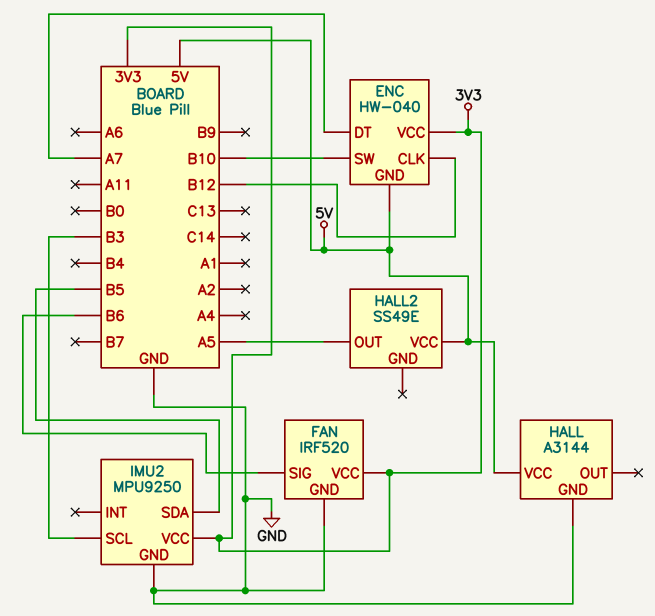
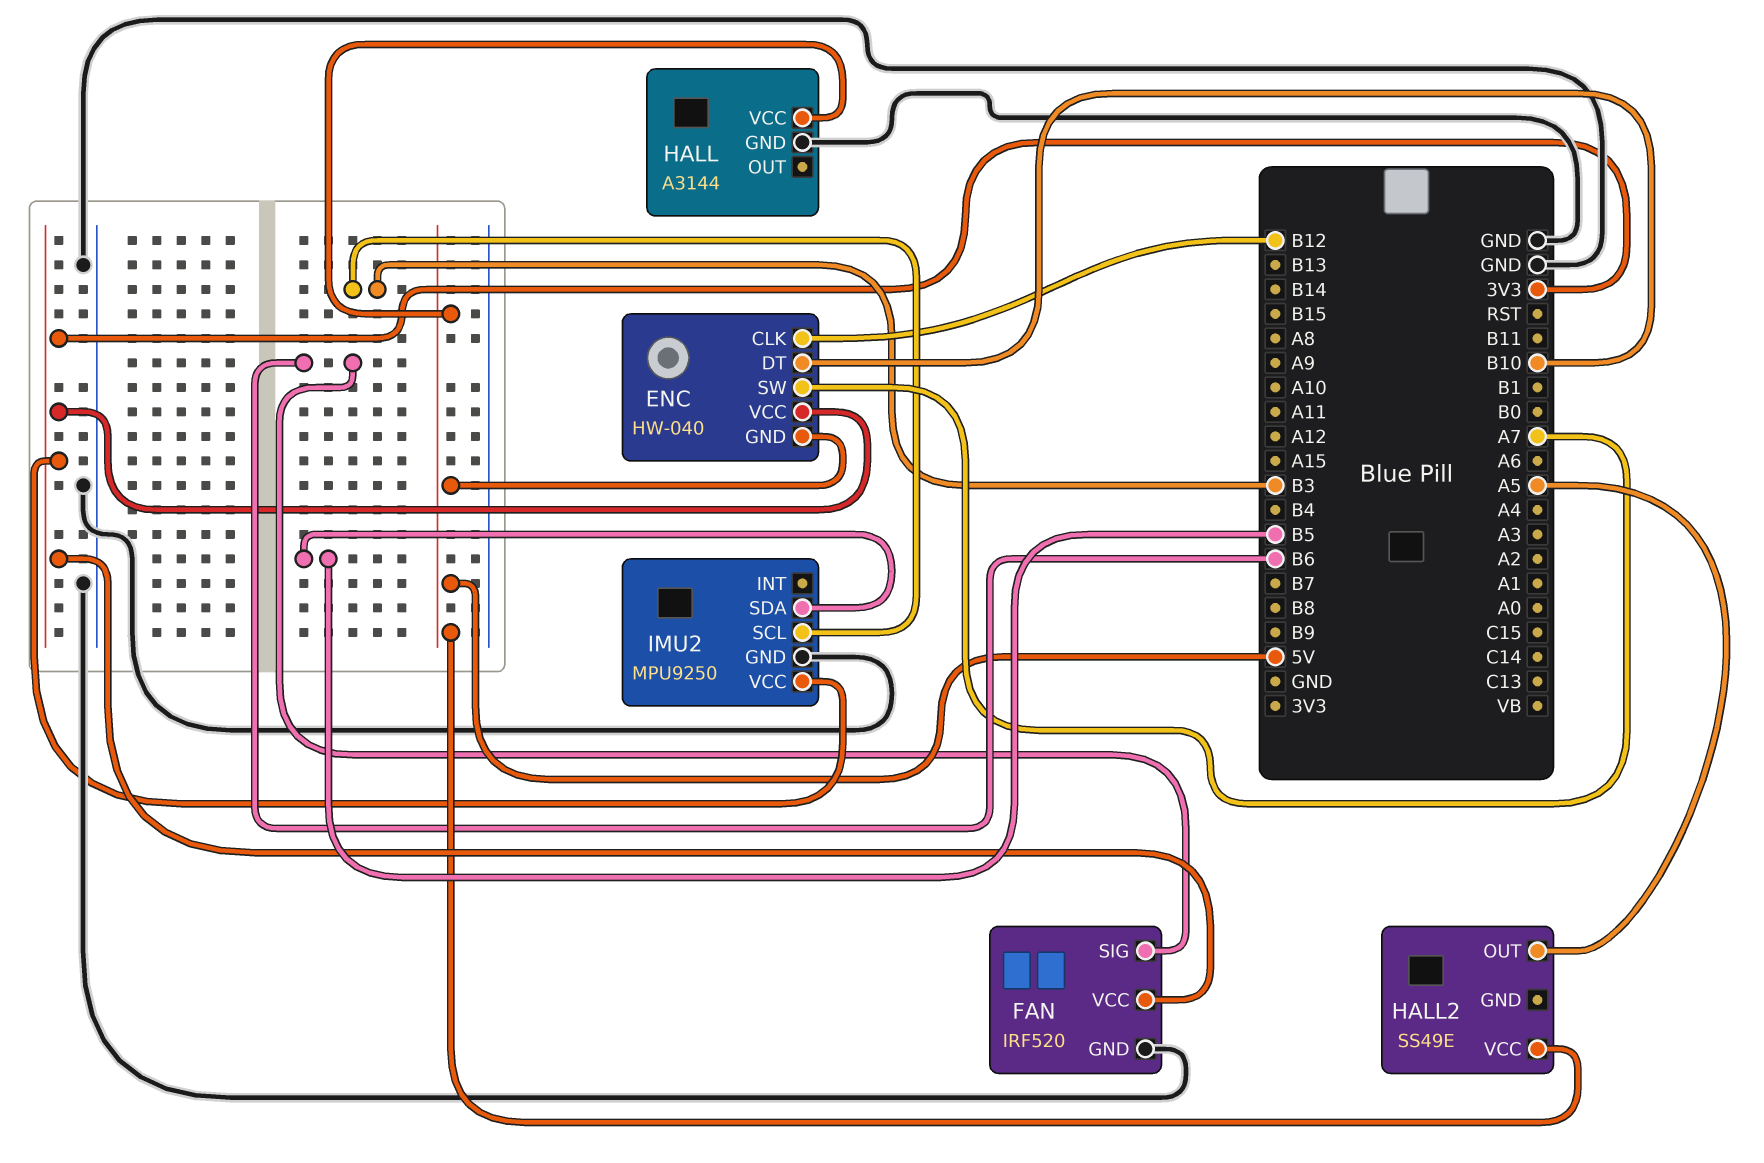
ENC pin DT: A7 -> B10
ENC pin SW: B10 -> A7

